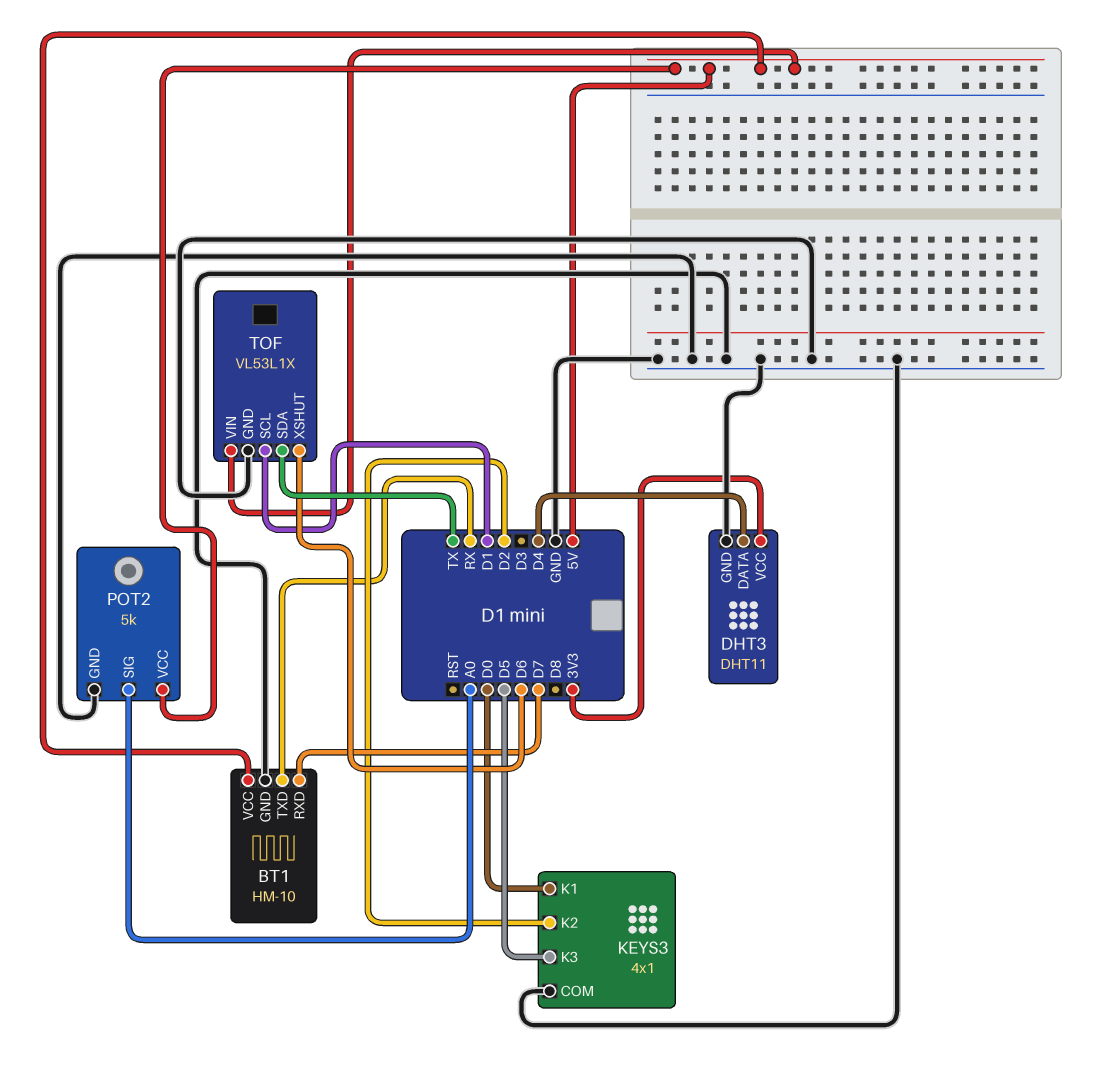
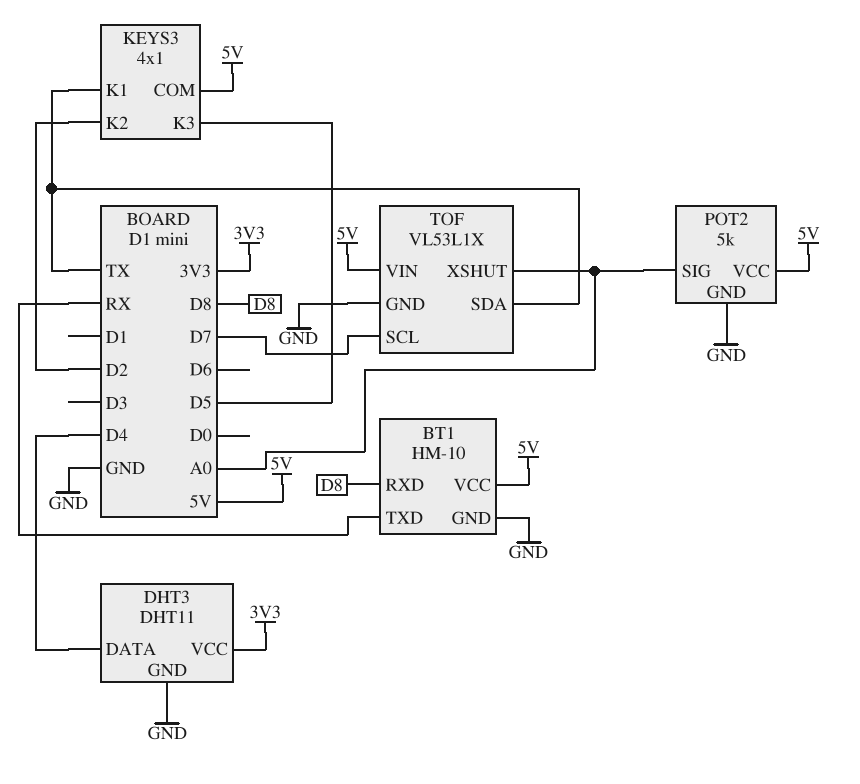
BT1 pin RXD: D7 -> D8
KEYS3 pin COM: GND -> 5V
KEYS3 pin K1: D0 -> TX
TOF pin SCL: D1 -> D7
TOF pin XSHUT: D6 -> A0

